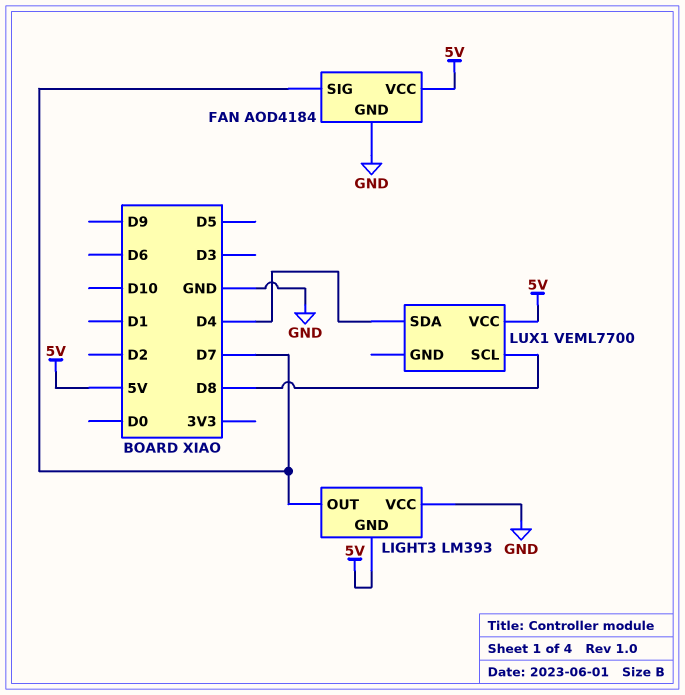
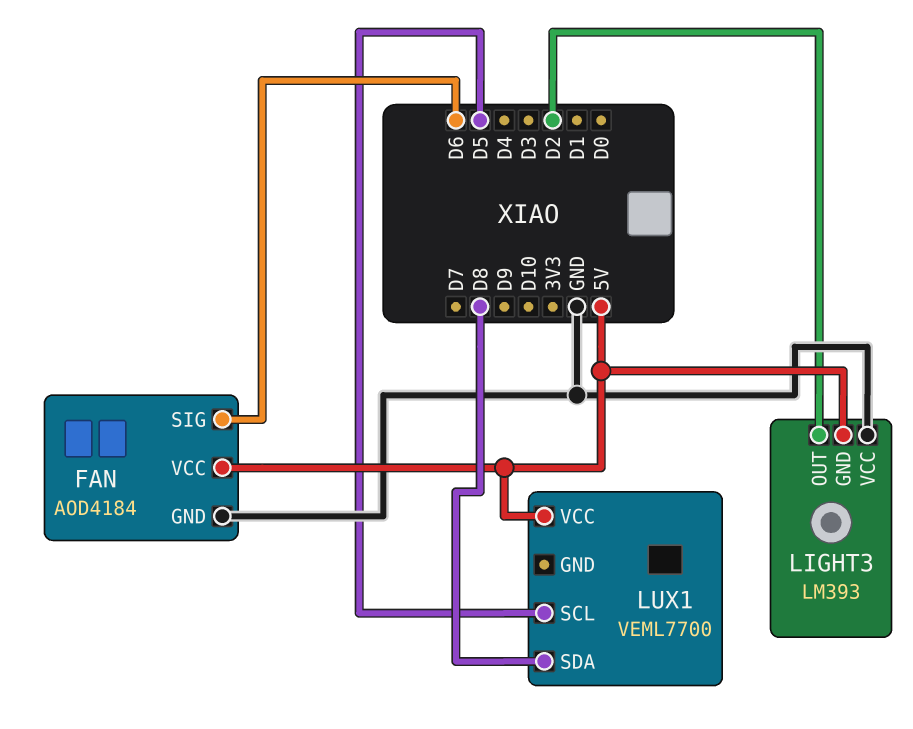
FAN pin SIG: D7 -> D6
LIGHT3 pin OUT: D7 -> D2
LUX1 pin SCL: D8 -> D5
LUX1 pin SDA: D4 -> D8

